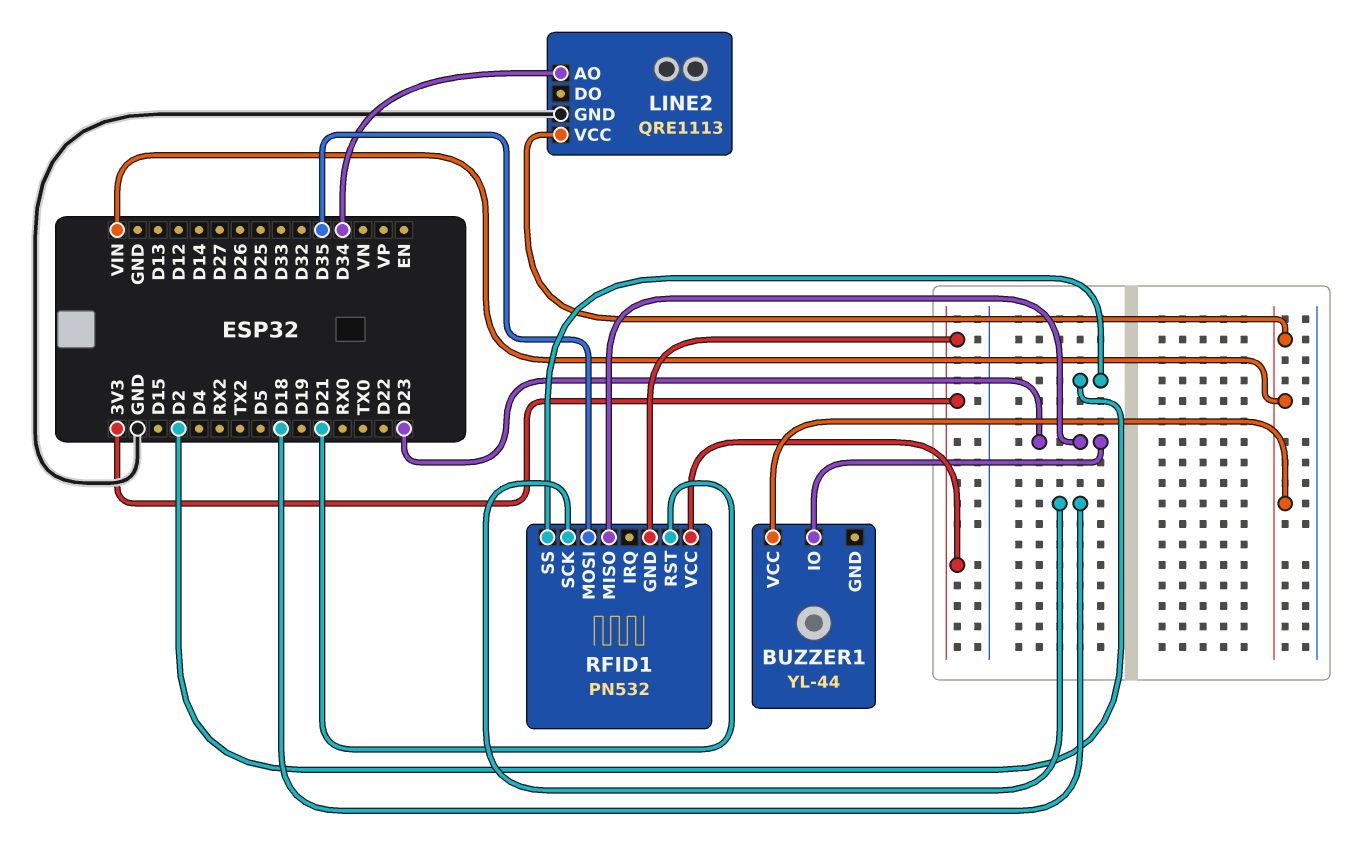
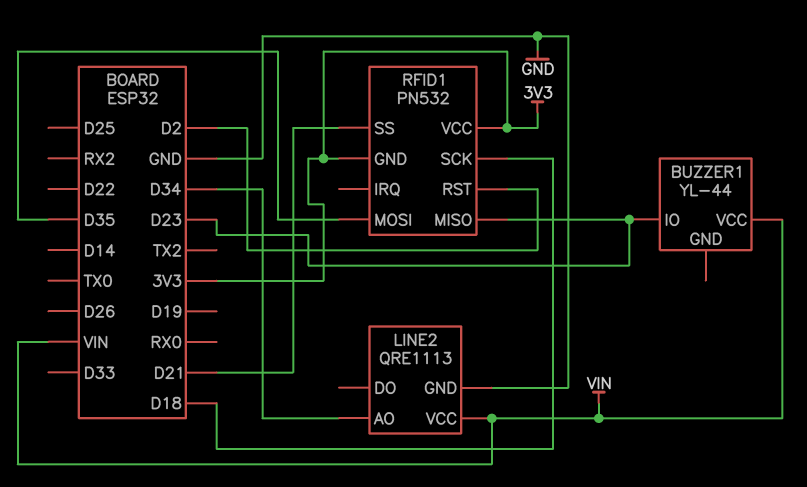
RFID1 pin RST: D21 -> D2
RFID1 pin SS: D2 -> D21

